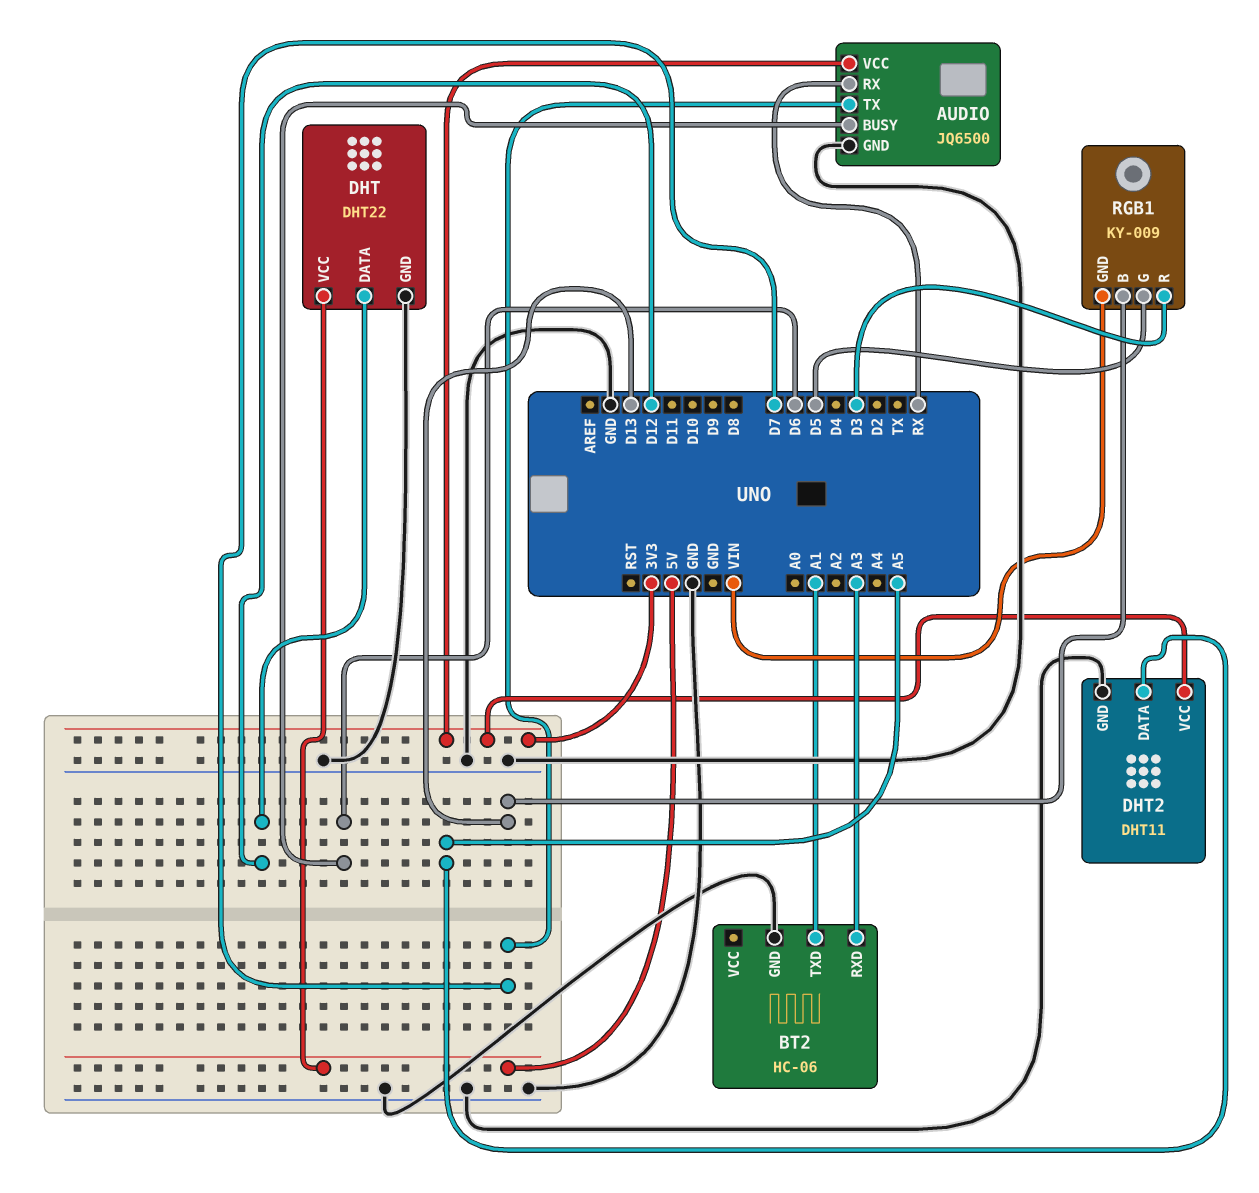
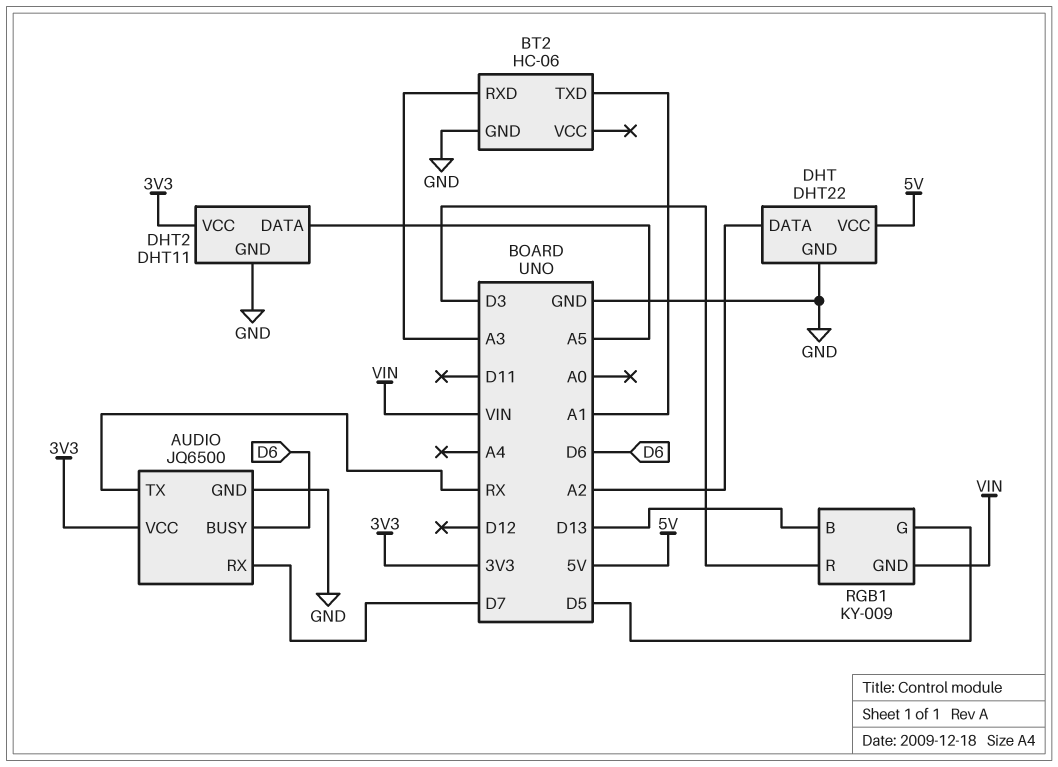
AUDIO pin RX: RX -> D7
AUDIO pin TX: D7 -> RX
DHT pin DATA: D12 -> A2

